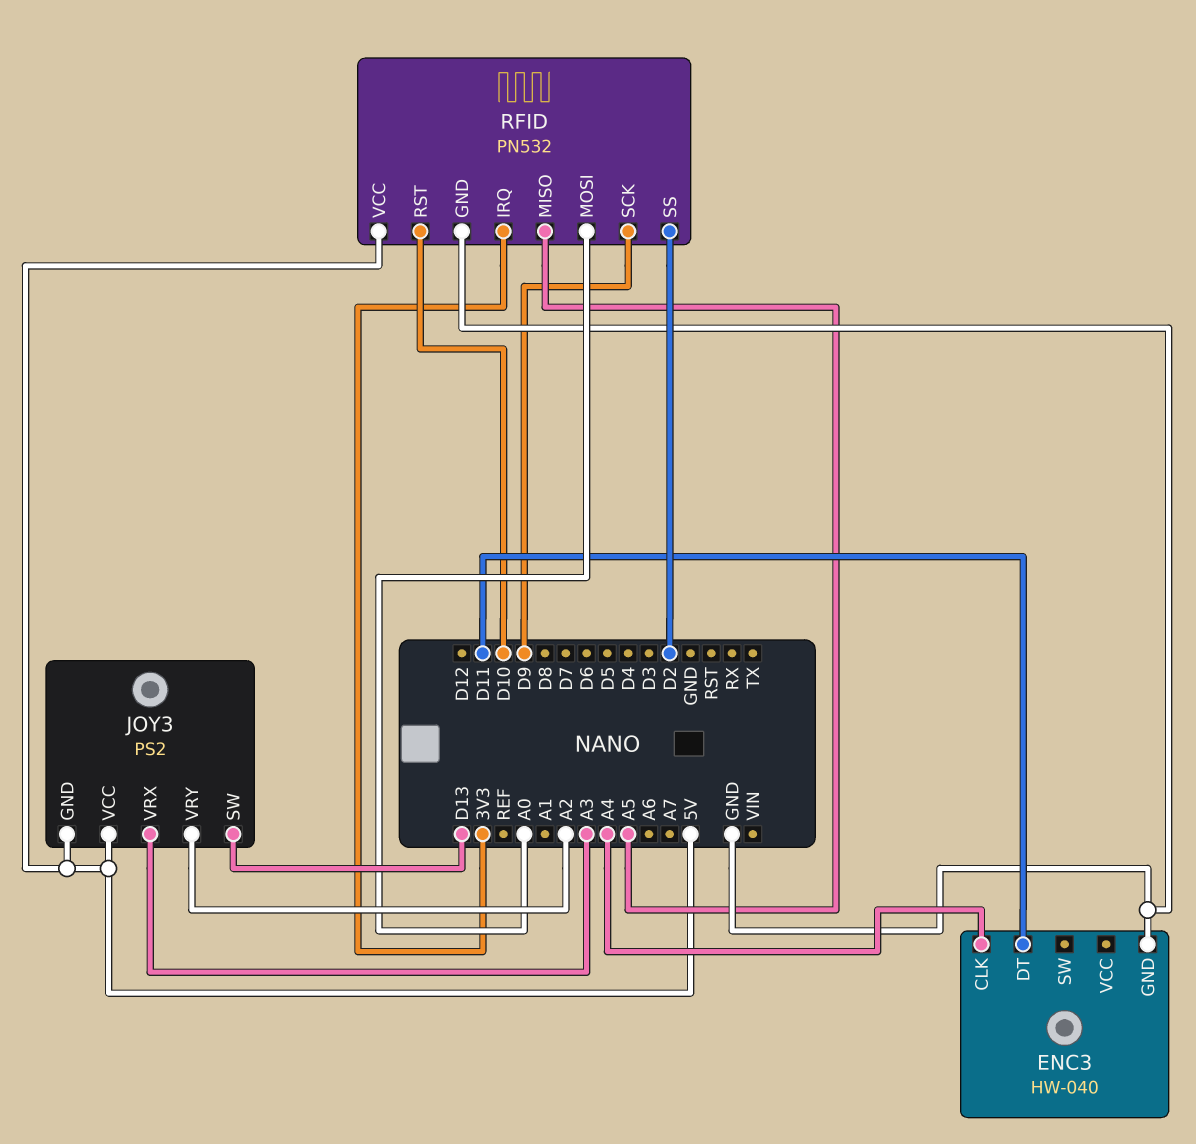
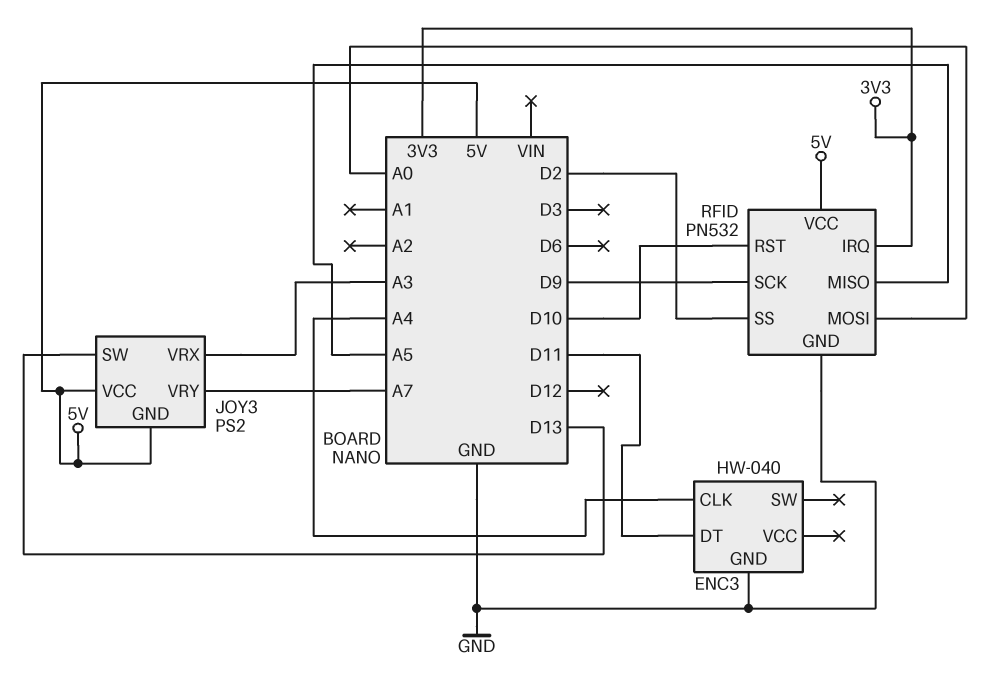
JOY3 pin VRY: A2 -> A7

